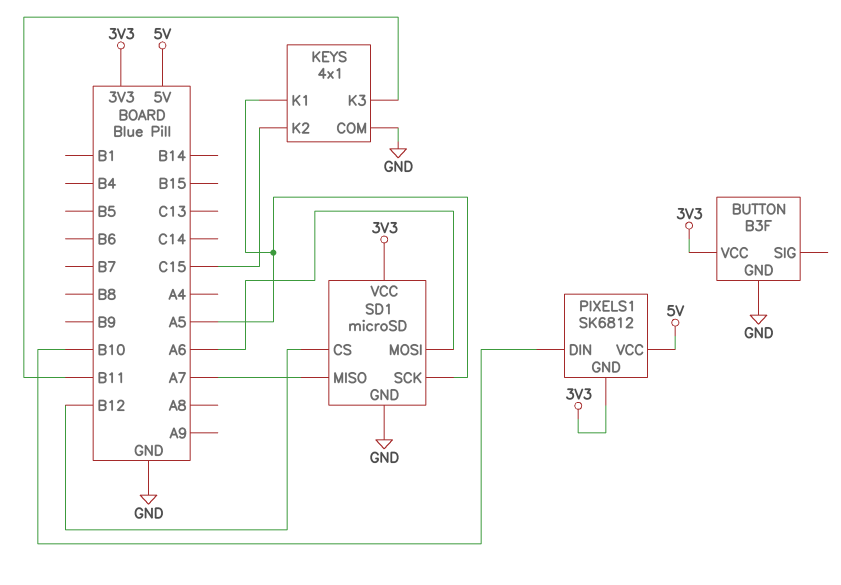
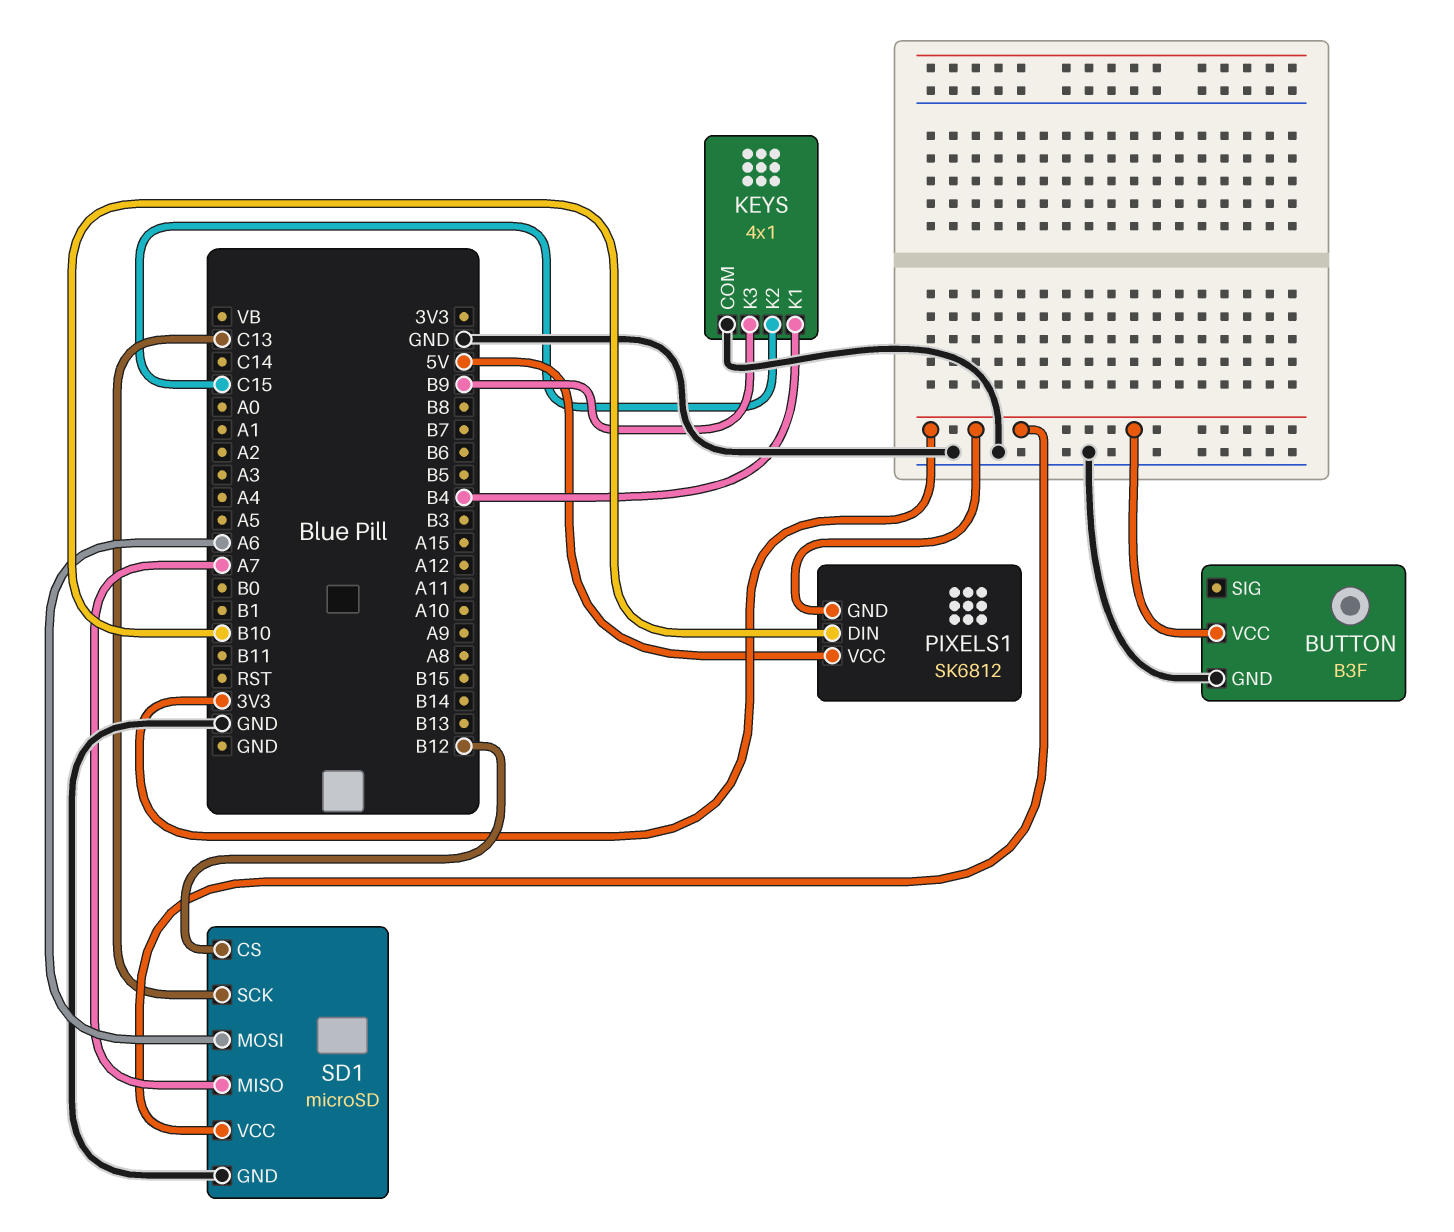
KEYS pin K1: A5 -> B4
KEYS pin K3: B11 -> B9
SD1 pin SCK: A5 -> C13

